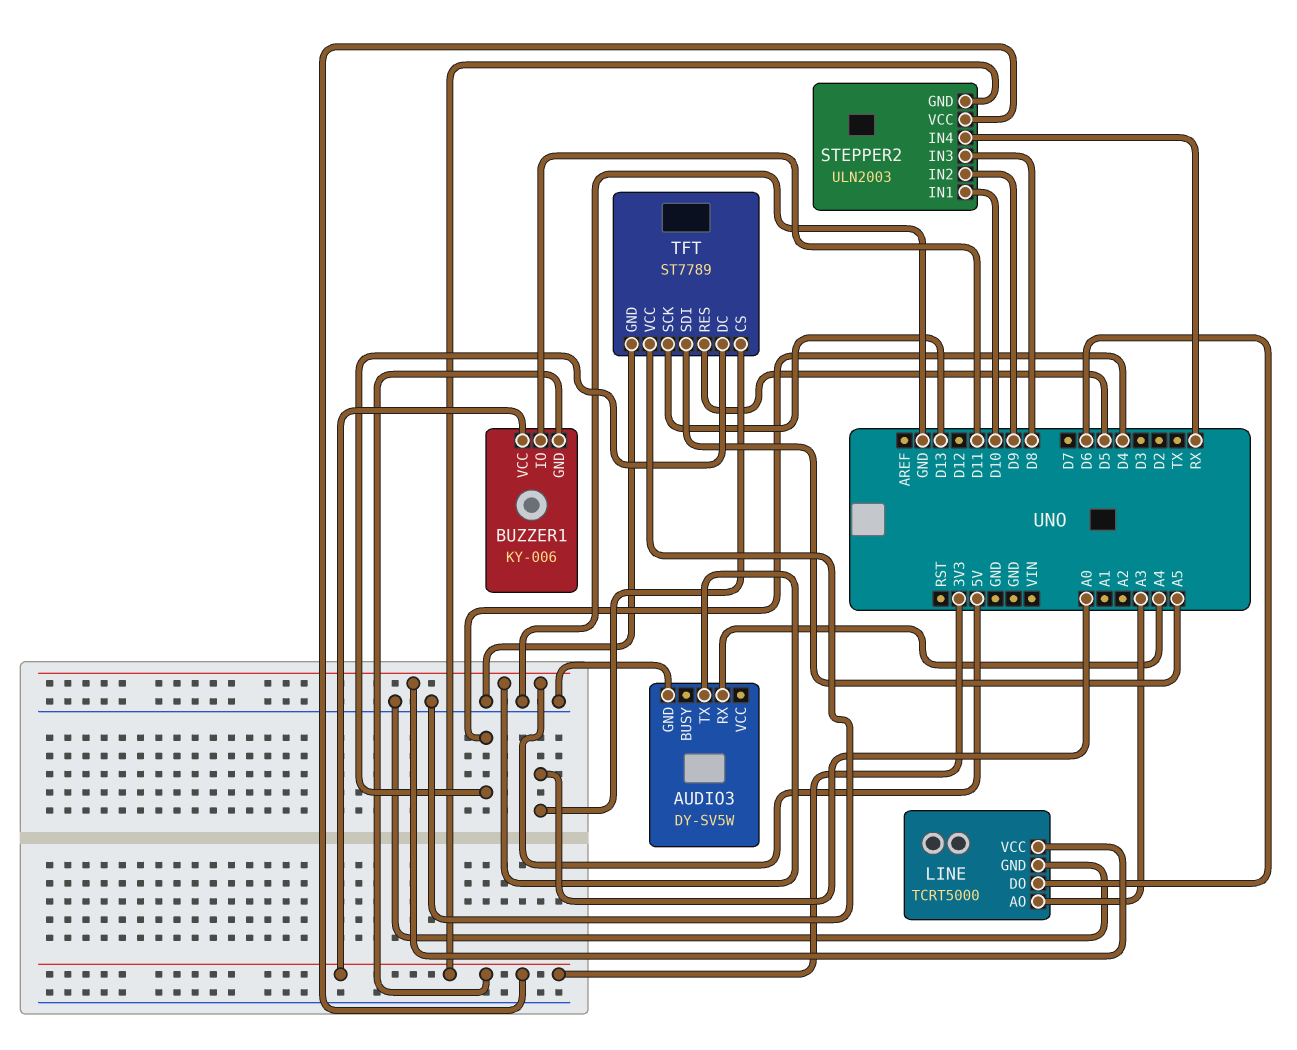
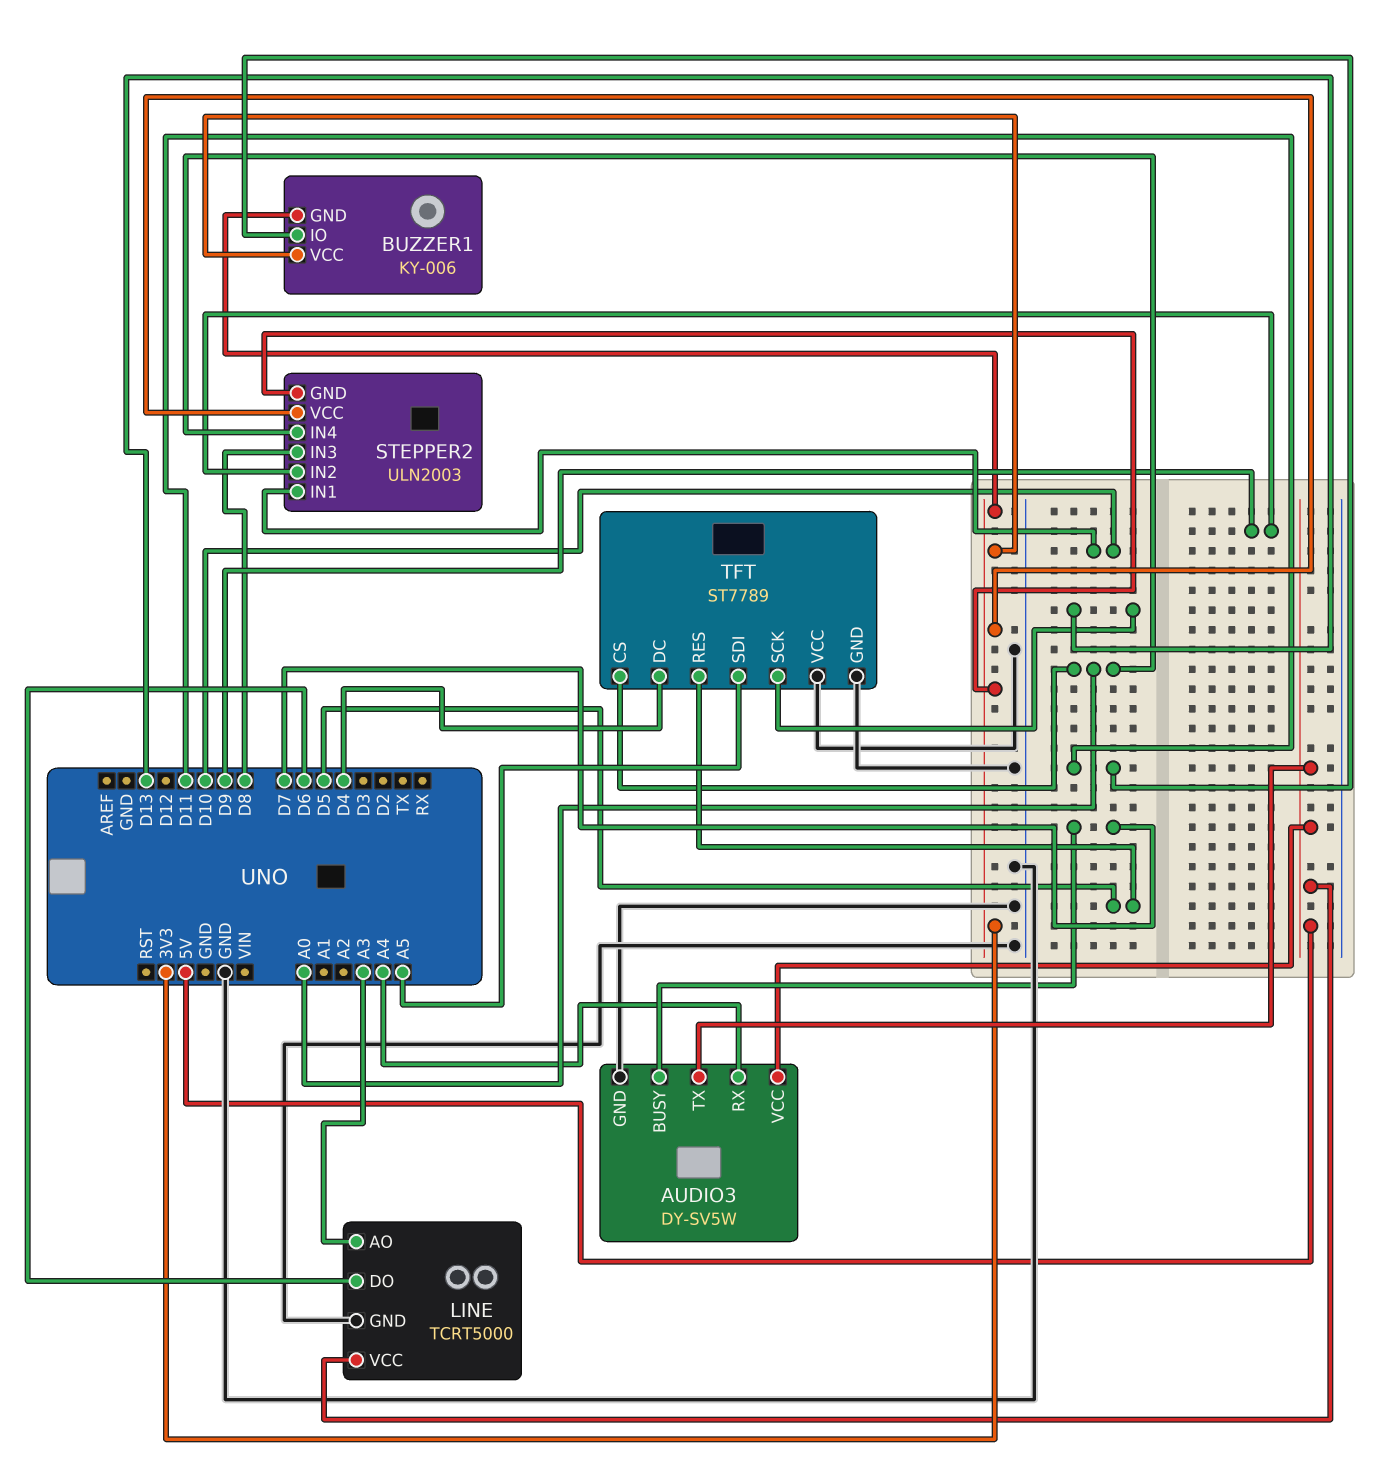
AUDIO3 pin BUSY: none -> D7
AUDIO3 pin VCC: none -> 5V
STEPPER2 pin IN4: RX -> A0

